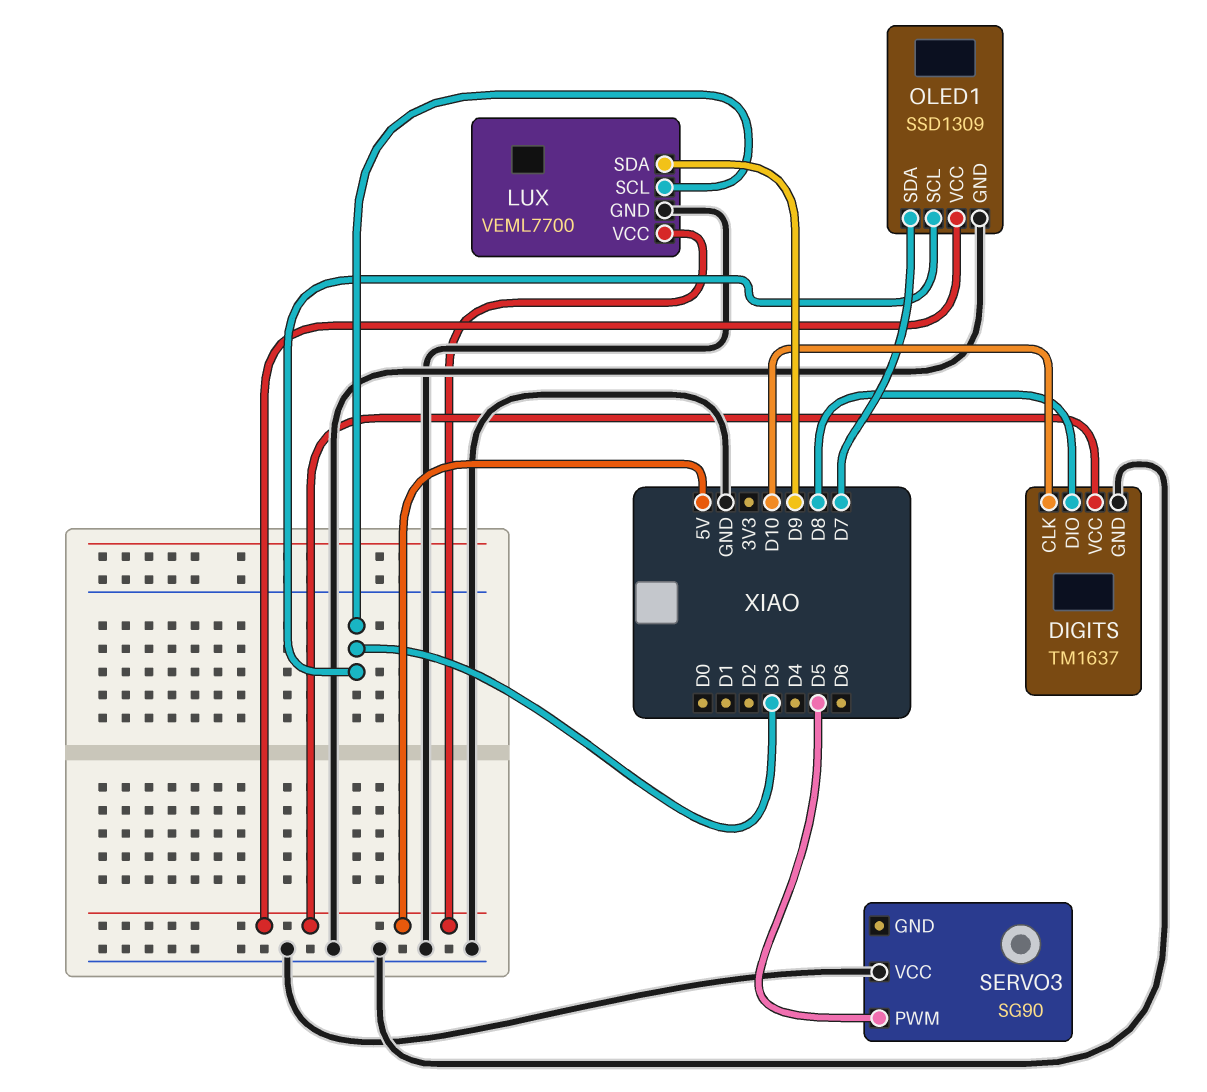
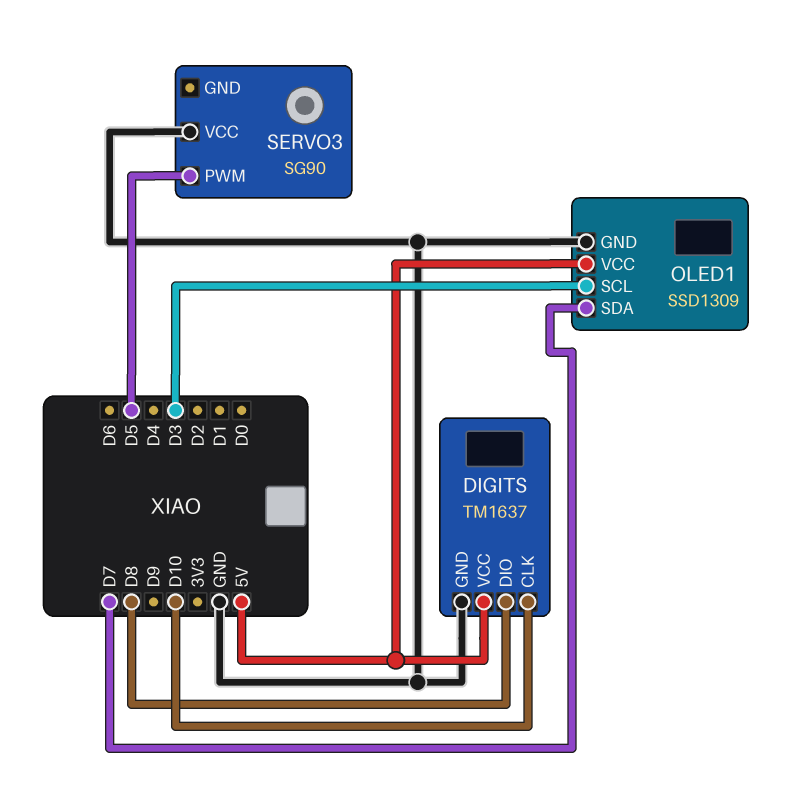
LUX: VEML7700 -> none
LUX pin GND: GND -> none
LUX pin SCL: D3 -> none
LUX pin SDA: D9 -> none
LUX pin VCC: 5V -> none

